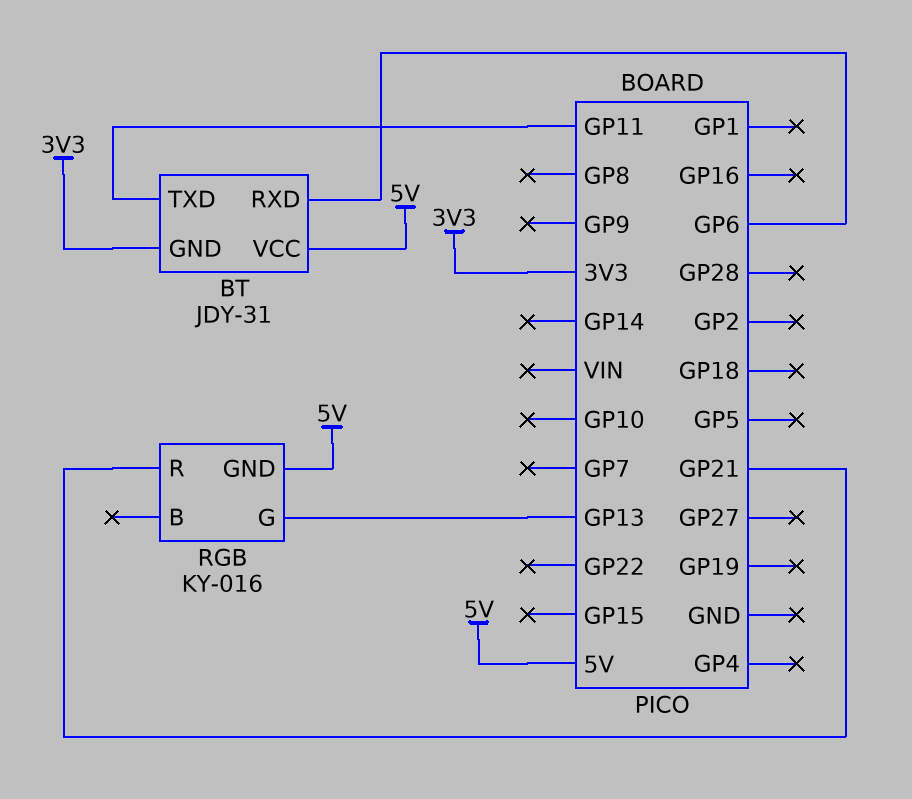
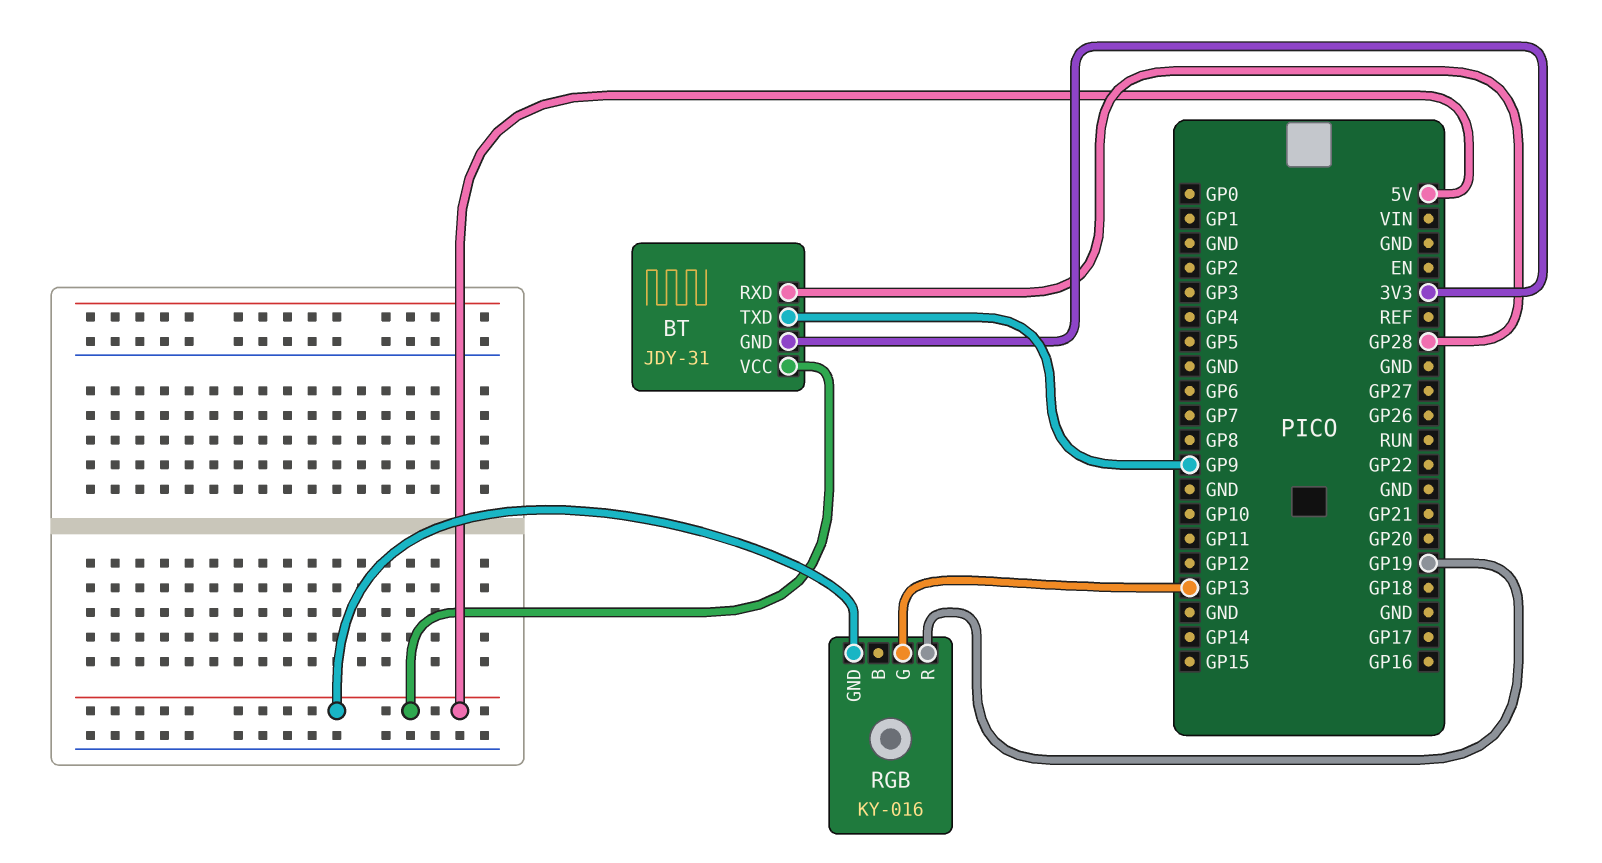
BT pin RXD: GP6 -> GP28
BT pin TXD: GP11 -> GP9
RGB pin R: GP21 -> GP19

